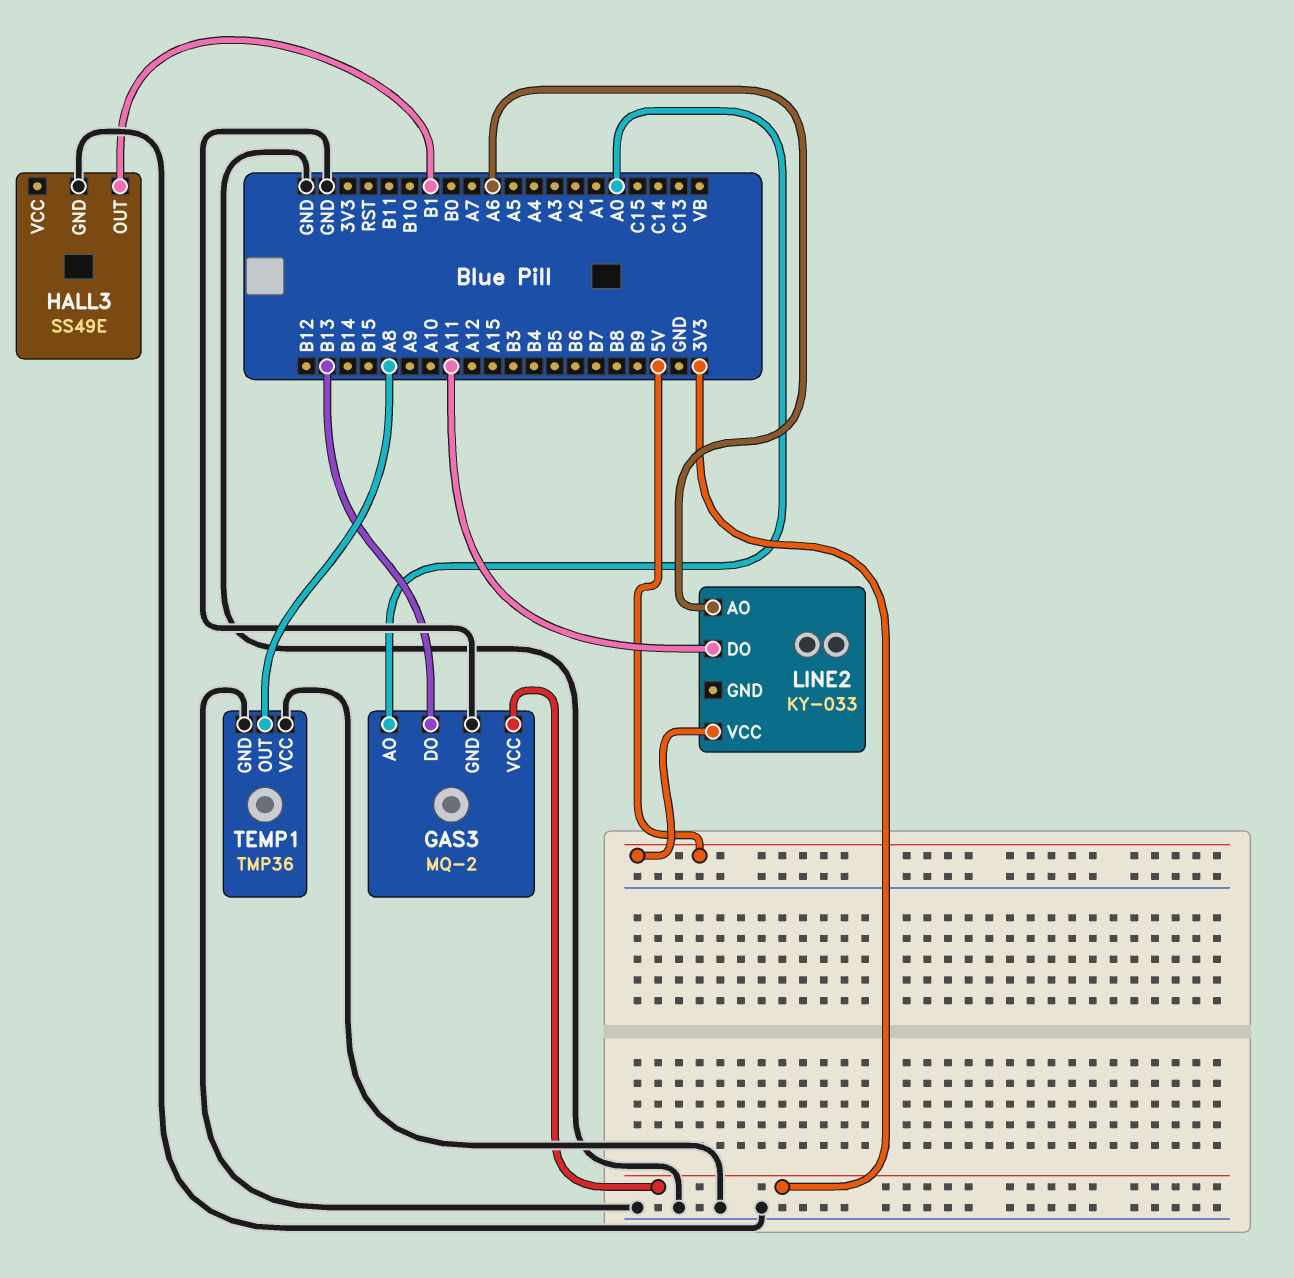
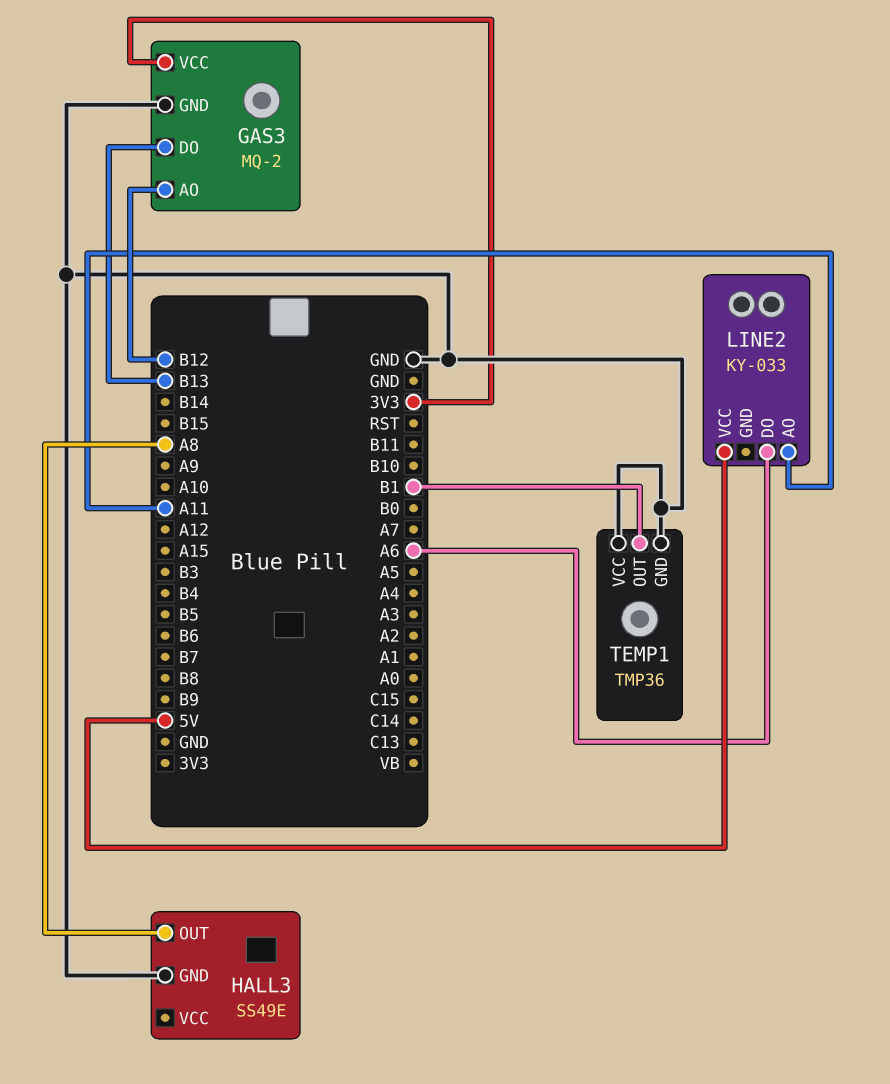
GAS3 pin AO: A0 -> B12
HALL3 pin OUT: B1 -> A8
LINE2 pin AO: A6 -> A11
LINE2 pin DO: A11 -> A6
TEMP1 pin OUT: A8 -> B1

